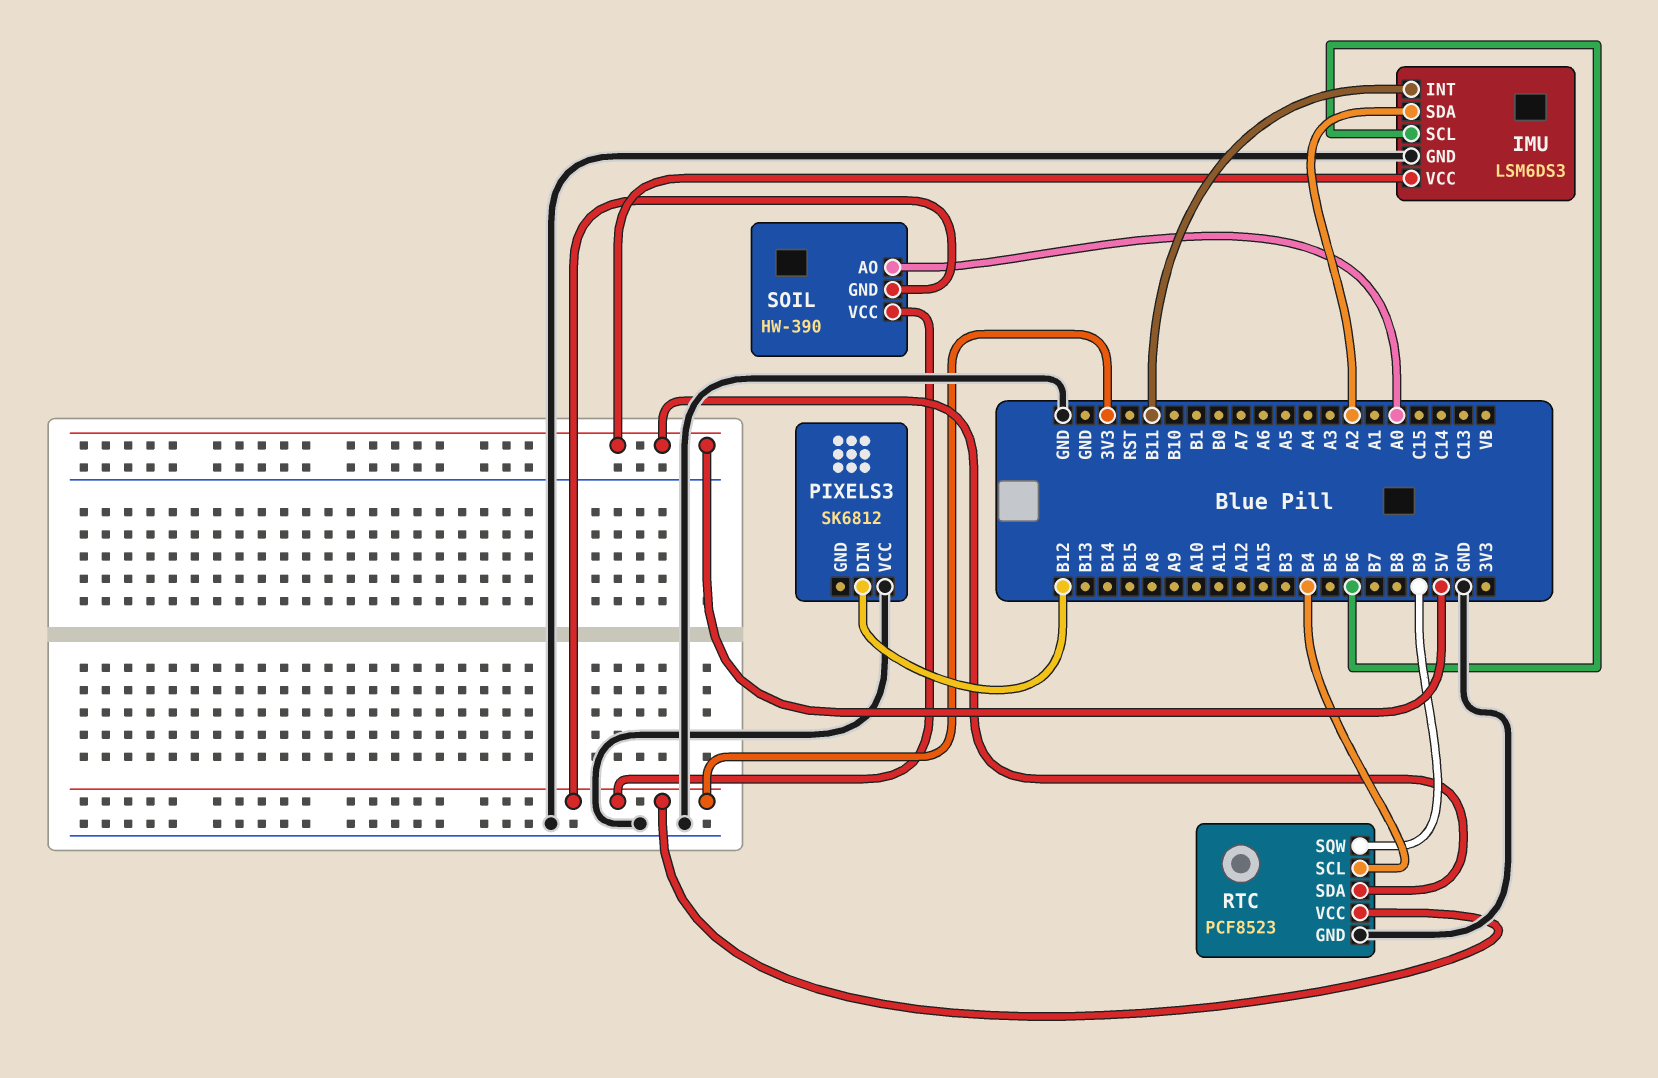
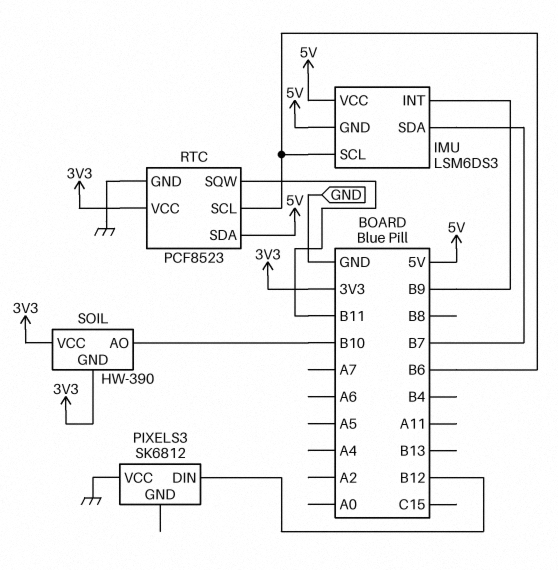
IMU pin GND: GND -> 5V
IMU pin INT: B11 -> B9
IMU pin SDA: A2 -> B7
RTC pin SCL: B4 -> B6
RTC pin SQW: B9 -> B11
SOIL pin AO: A0 -> B10

